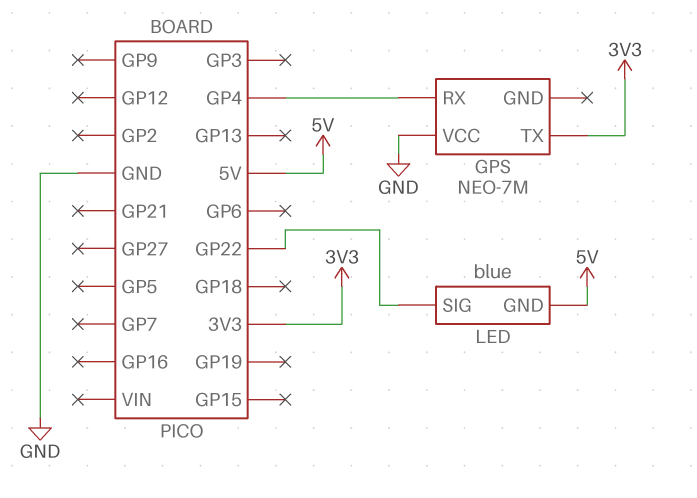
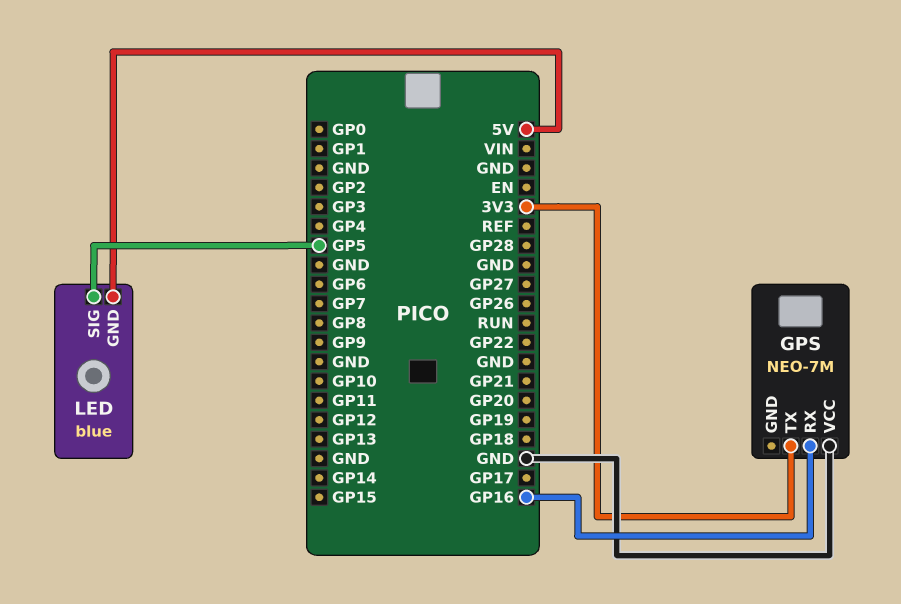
GPS pin RX: GP4 -> GP16
LED pin SIG: GP22 -> GP5

